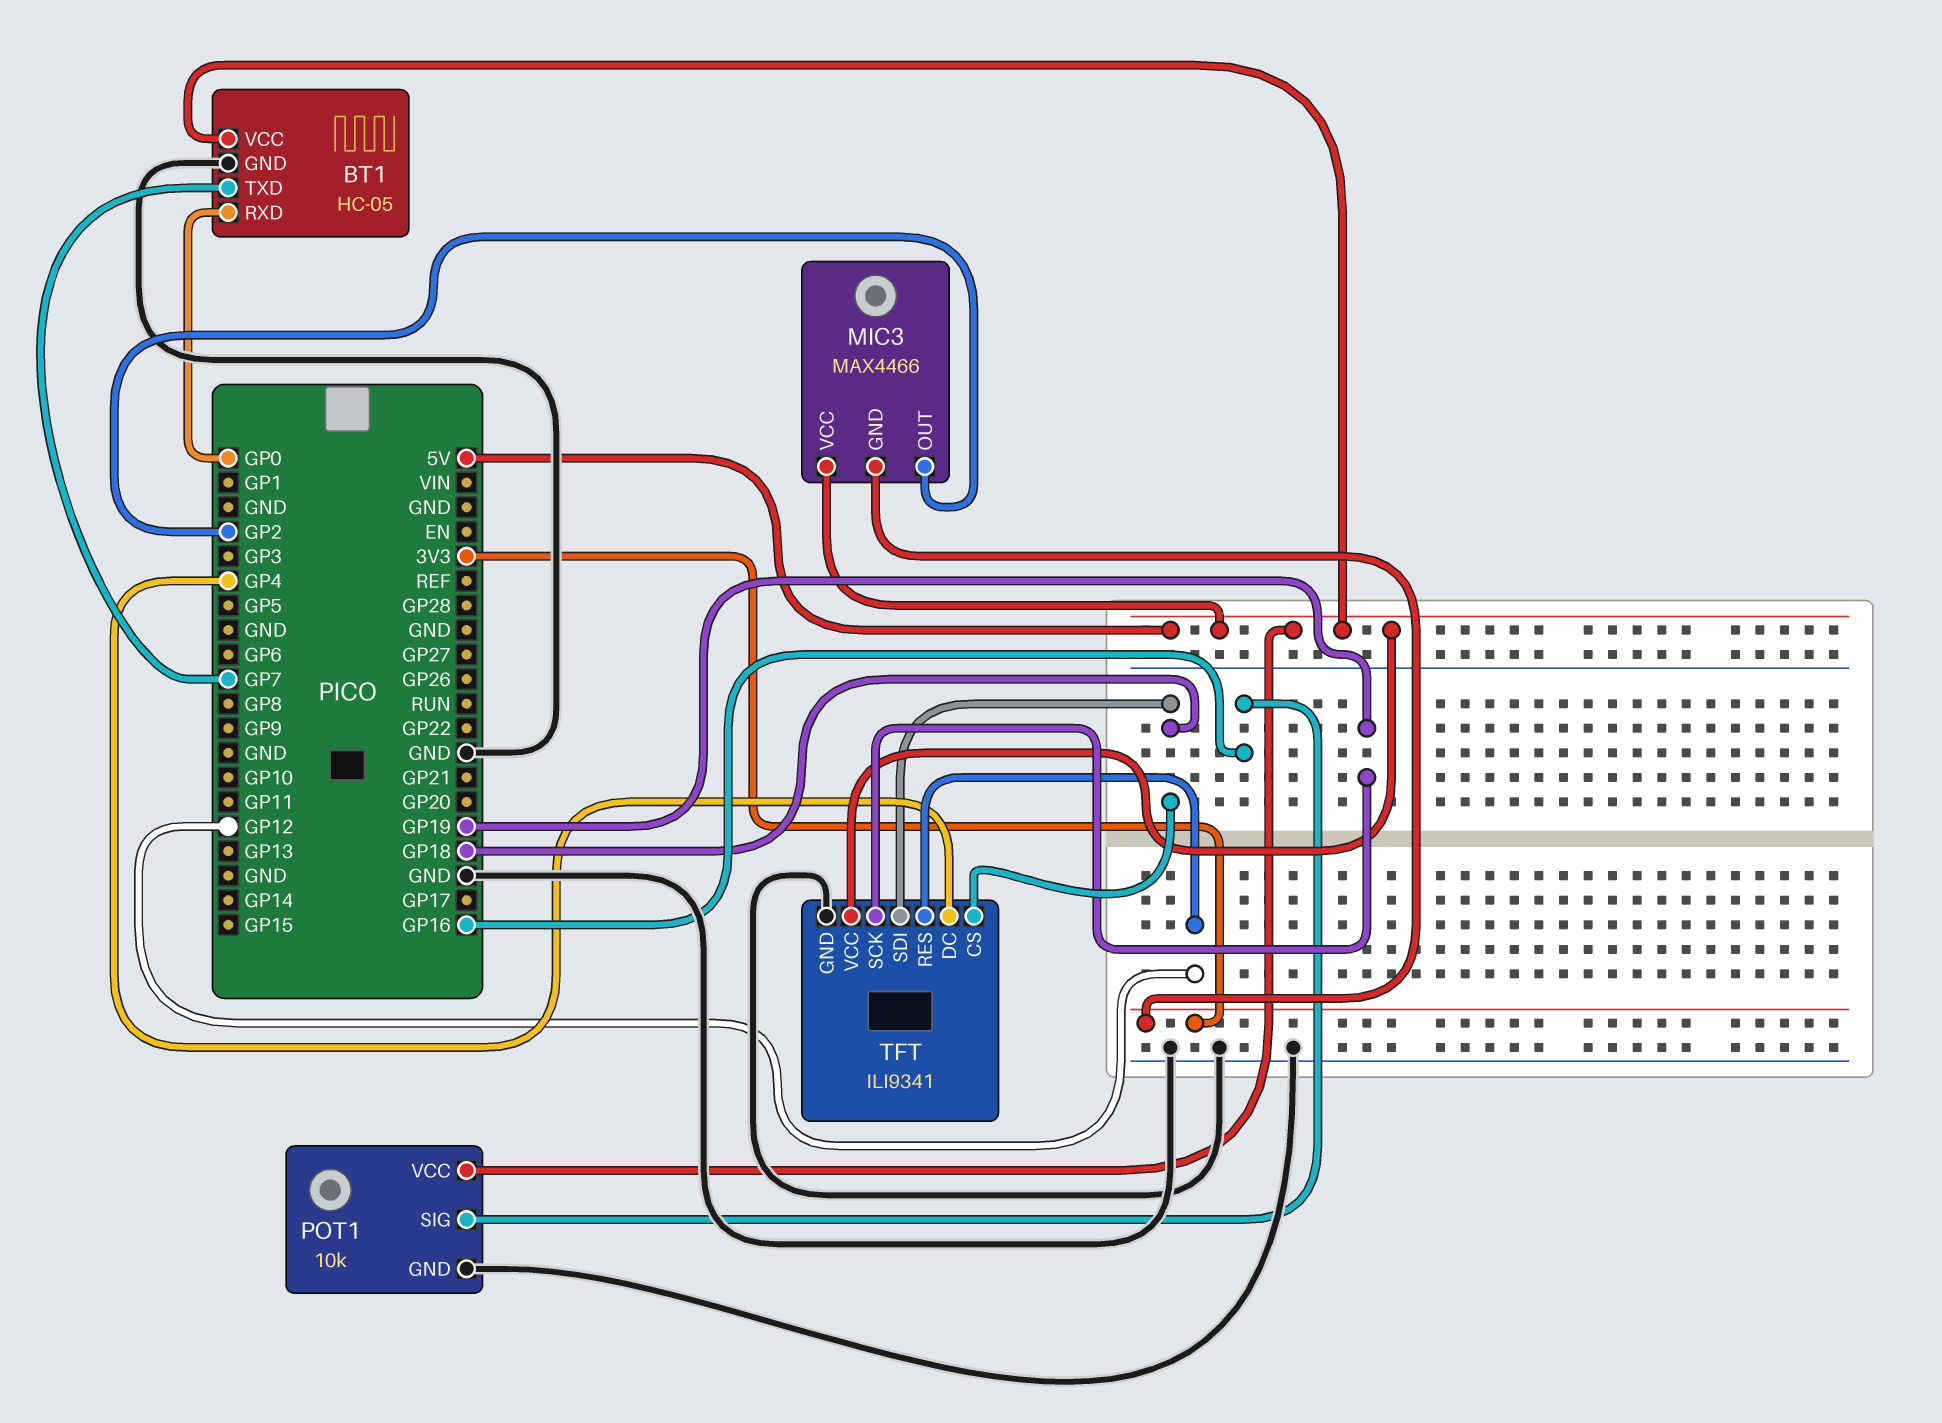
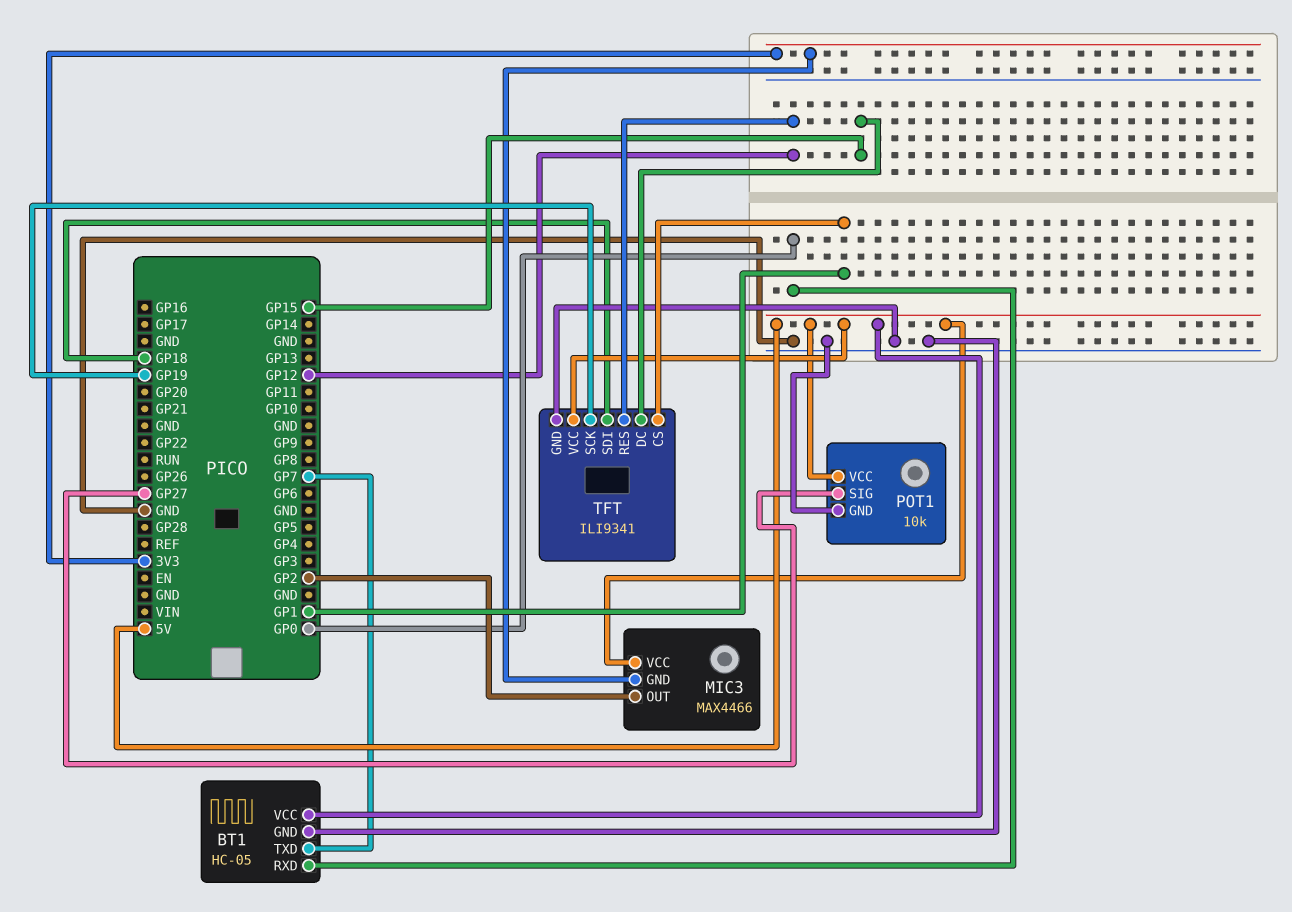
POT1 pin SIG: GP16 -> GP27
TFT pin CS: GP18 -> GP1
TFT pin DC: GP4 -> GP15

